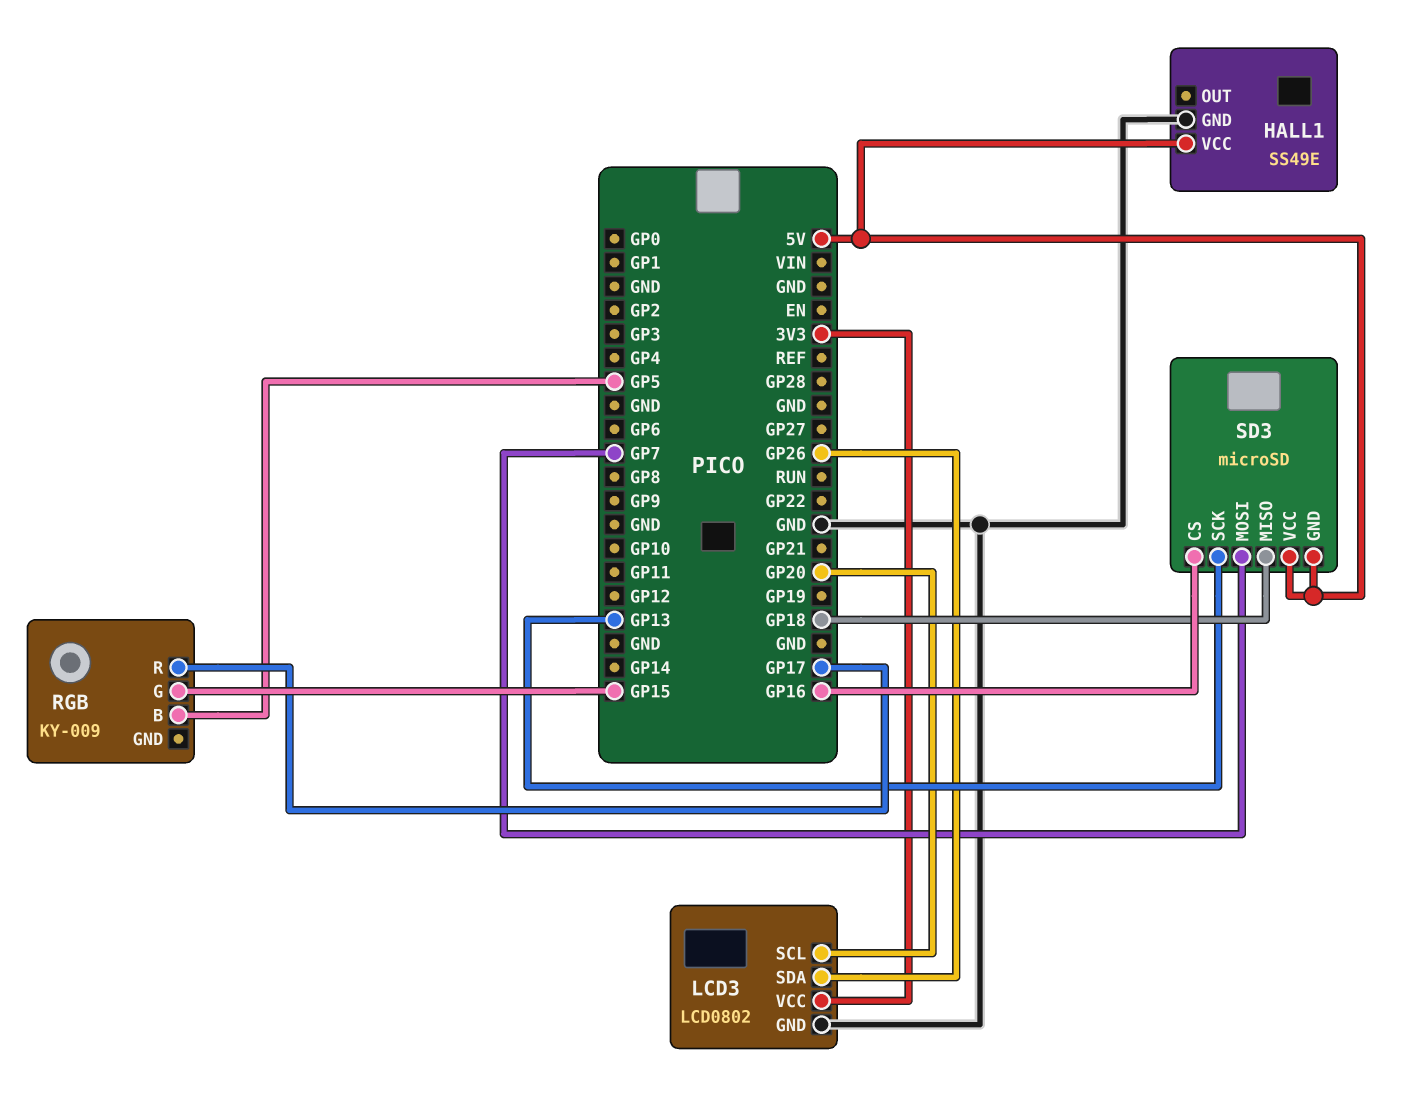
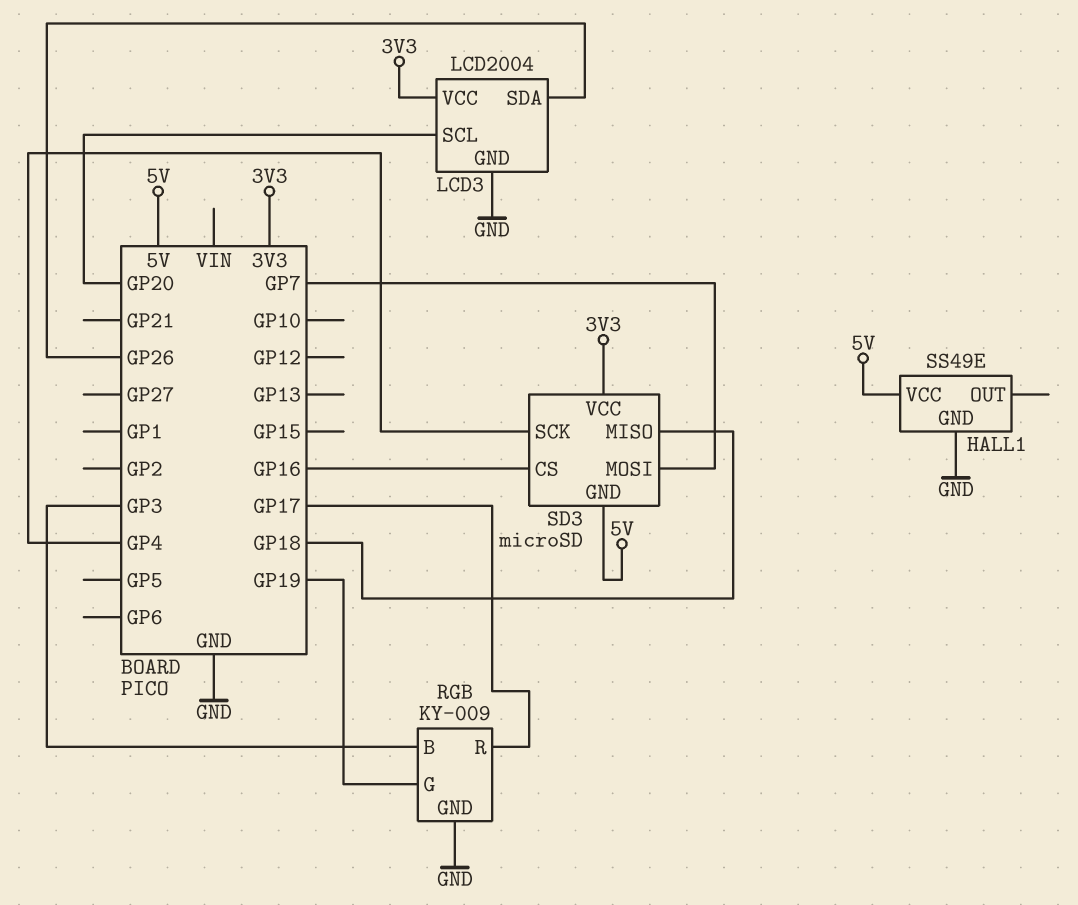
LCD3: LCD0802 -> LCD2004
RGB pin B: GP5 -> GP3
RGB pin G: GP15 -> GP19
RGB pin GND: none -> GND
SD3 pin SCK: GP13 -> GP4
SD3 pin VCC: 5V -> 3V3

